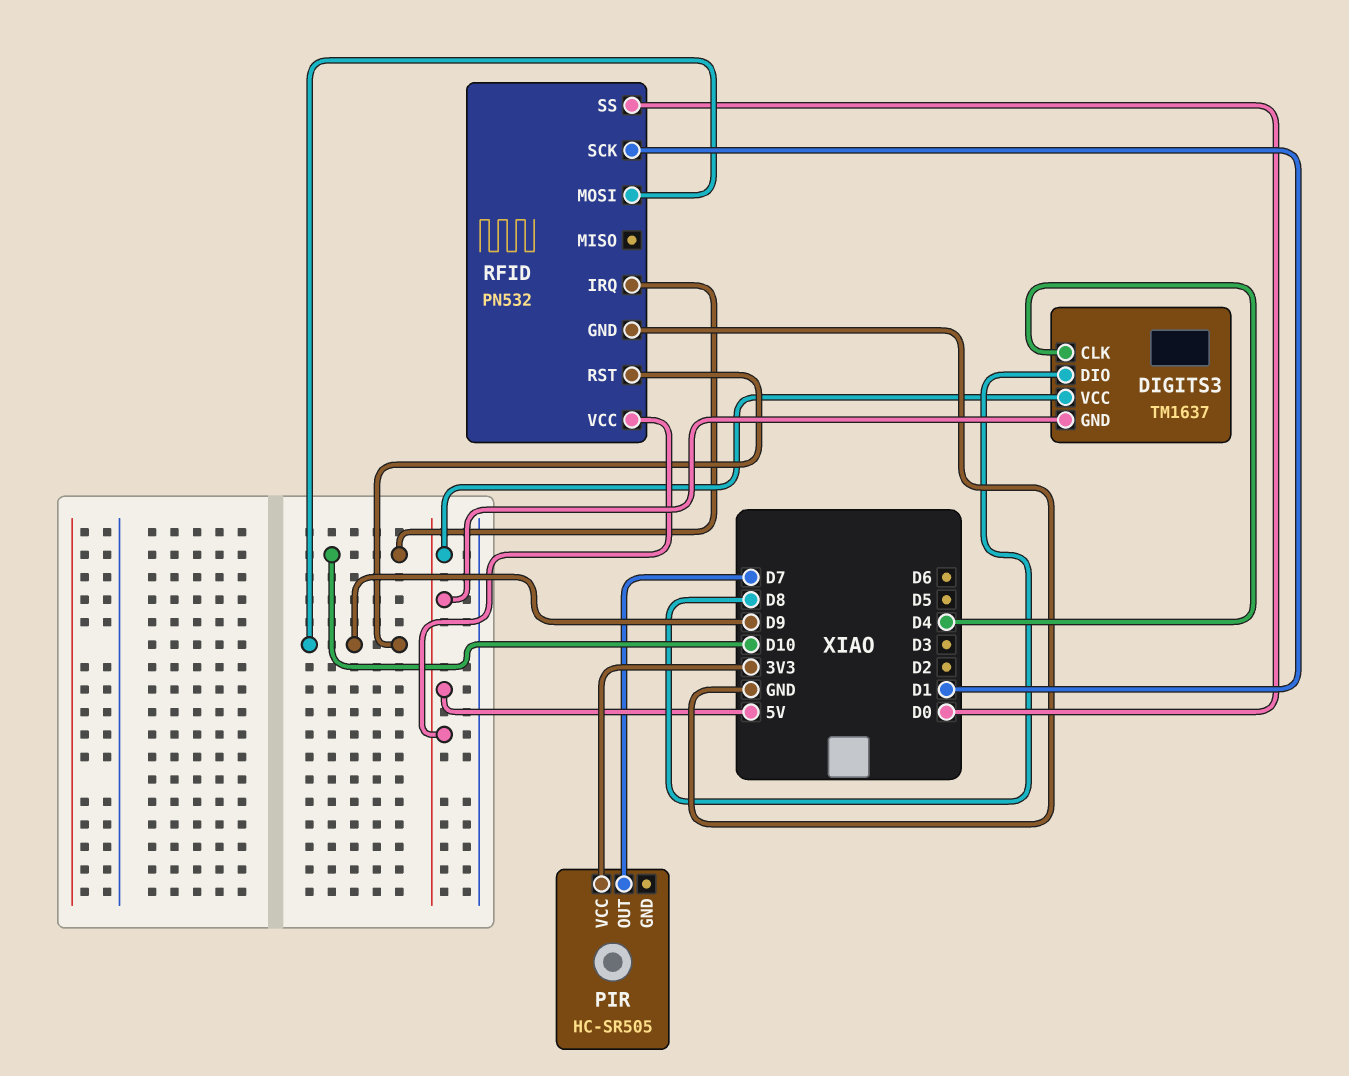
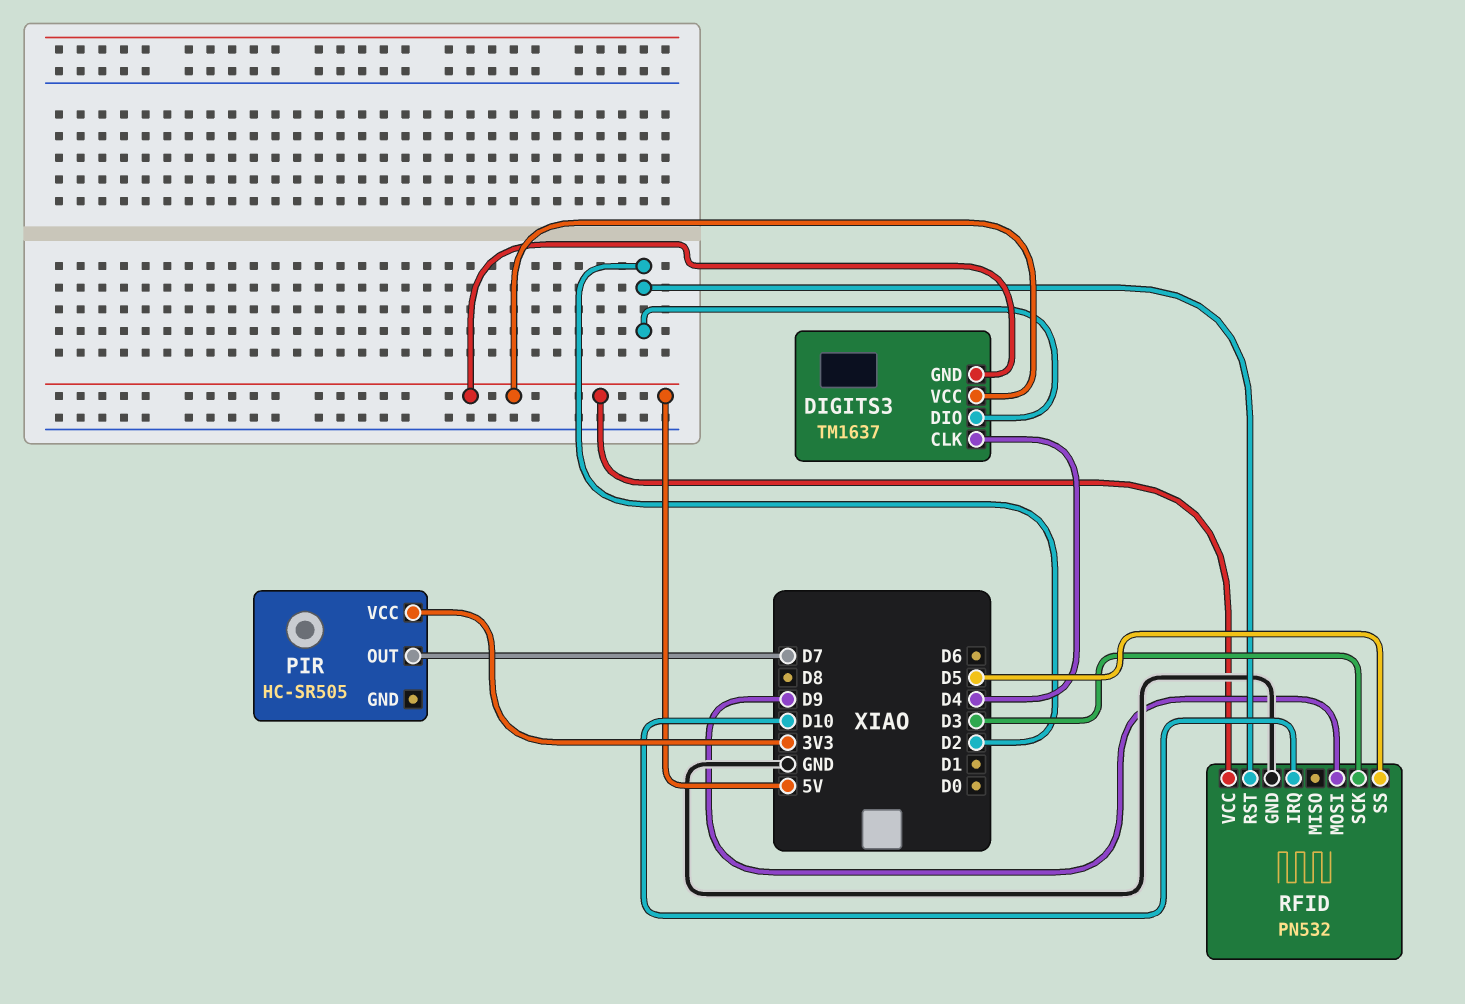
DIGITS3 pin DIO: D8 -> D2
RFID pin RST: D9 -> D2
RFID pin SCK: D1 -> D3
RFID pin SS: D0 -> D5

